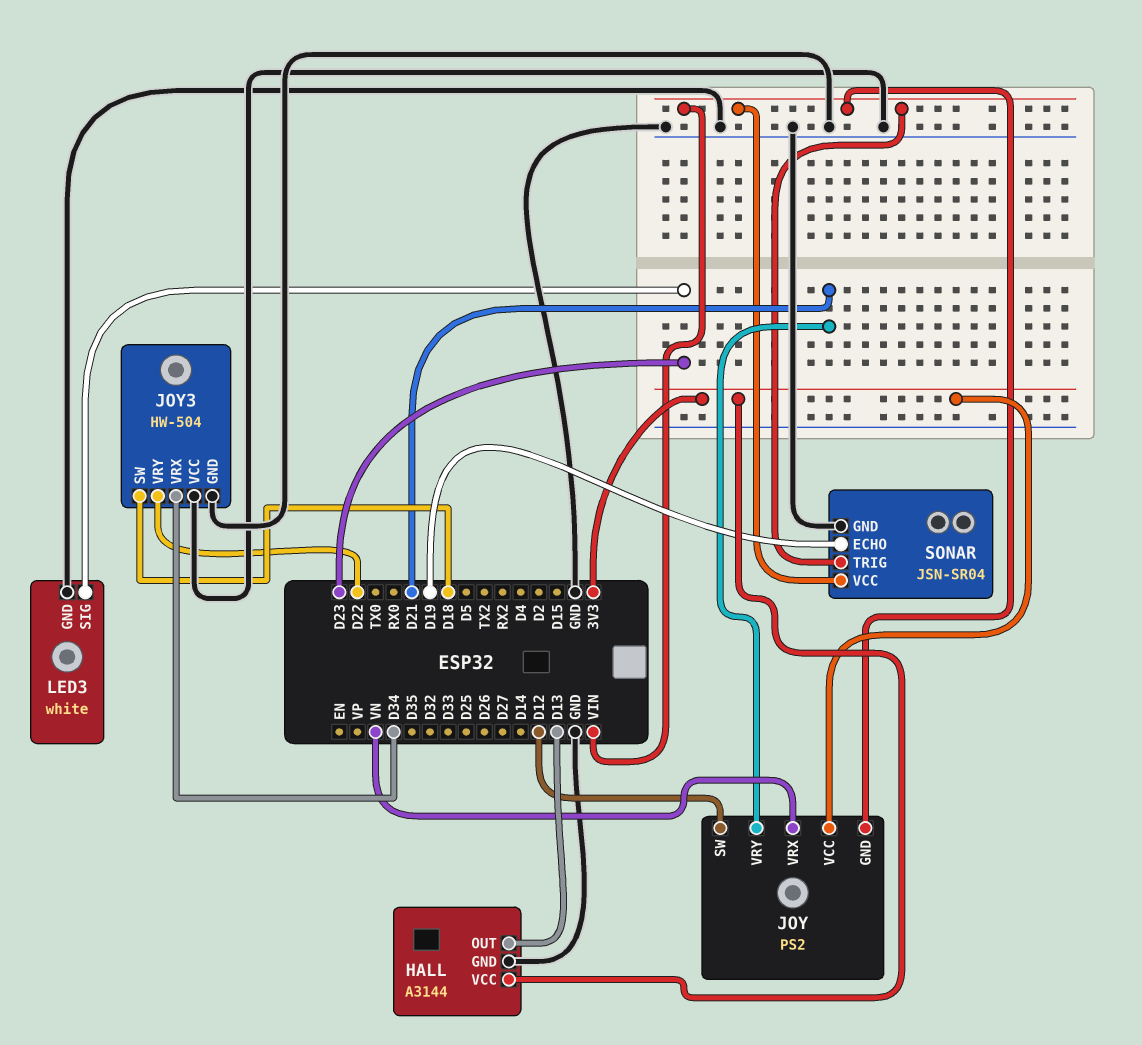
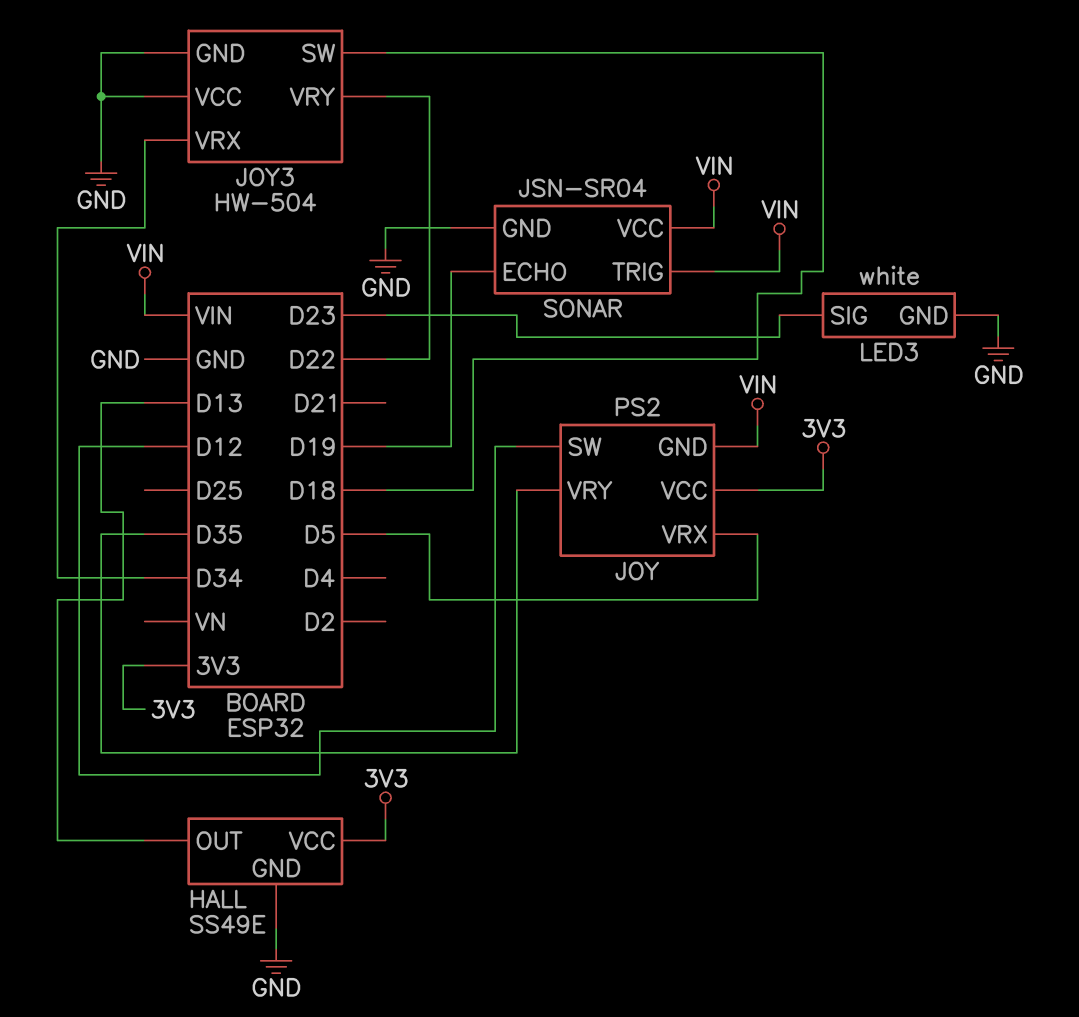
HALL: A3144 -> SS49E
JOY pin VRX: VN -> D5
JOY pin VRY: D21 -> D35

